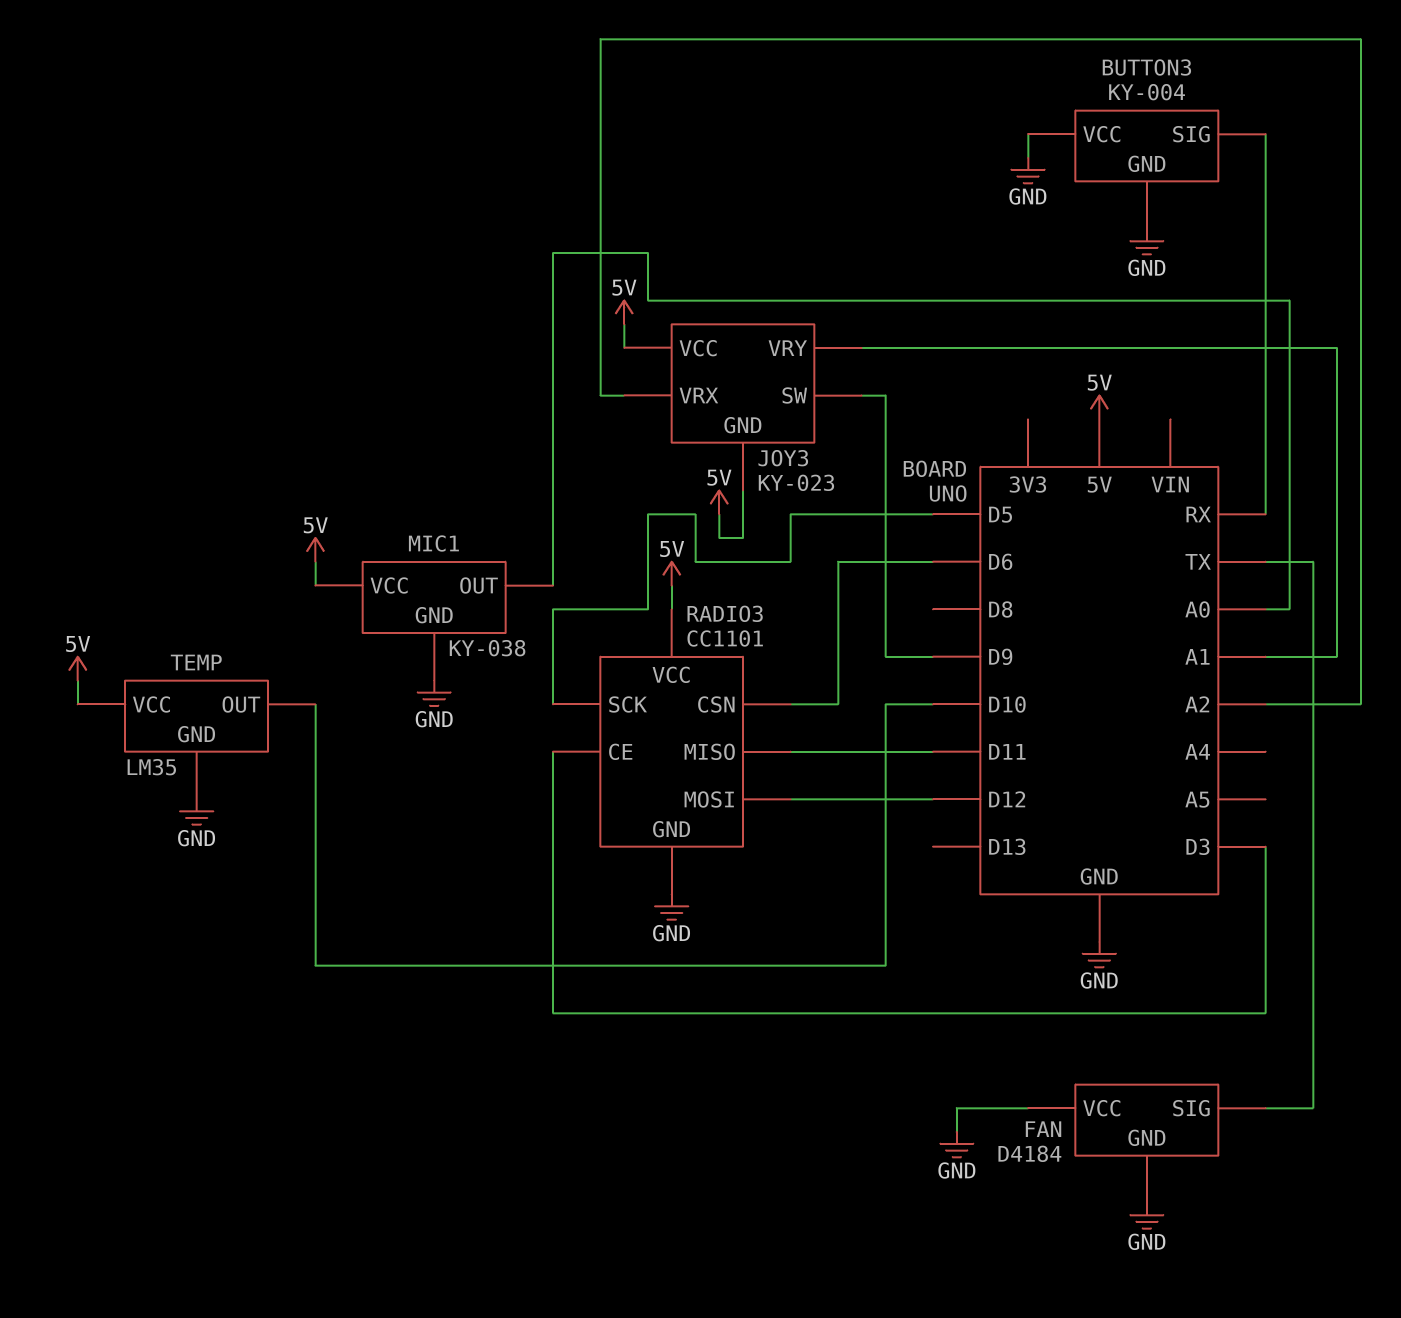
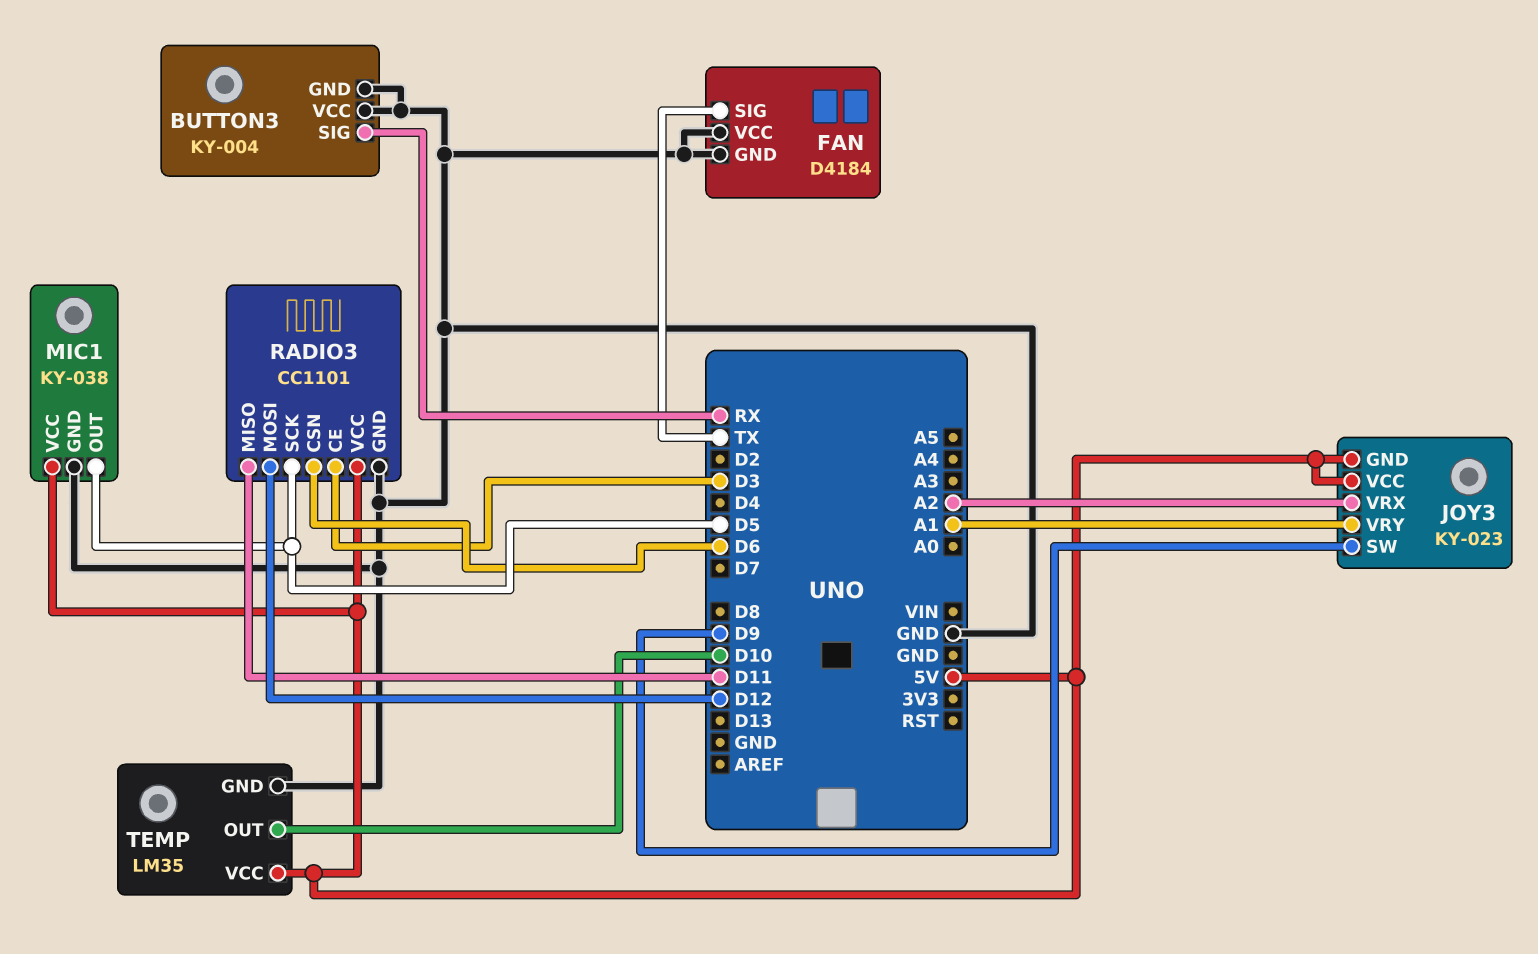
MIC1 pin OUT: A0 -> D5

